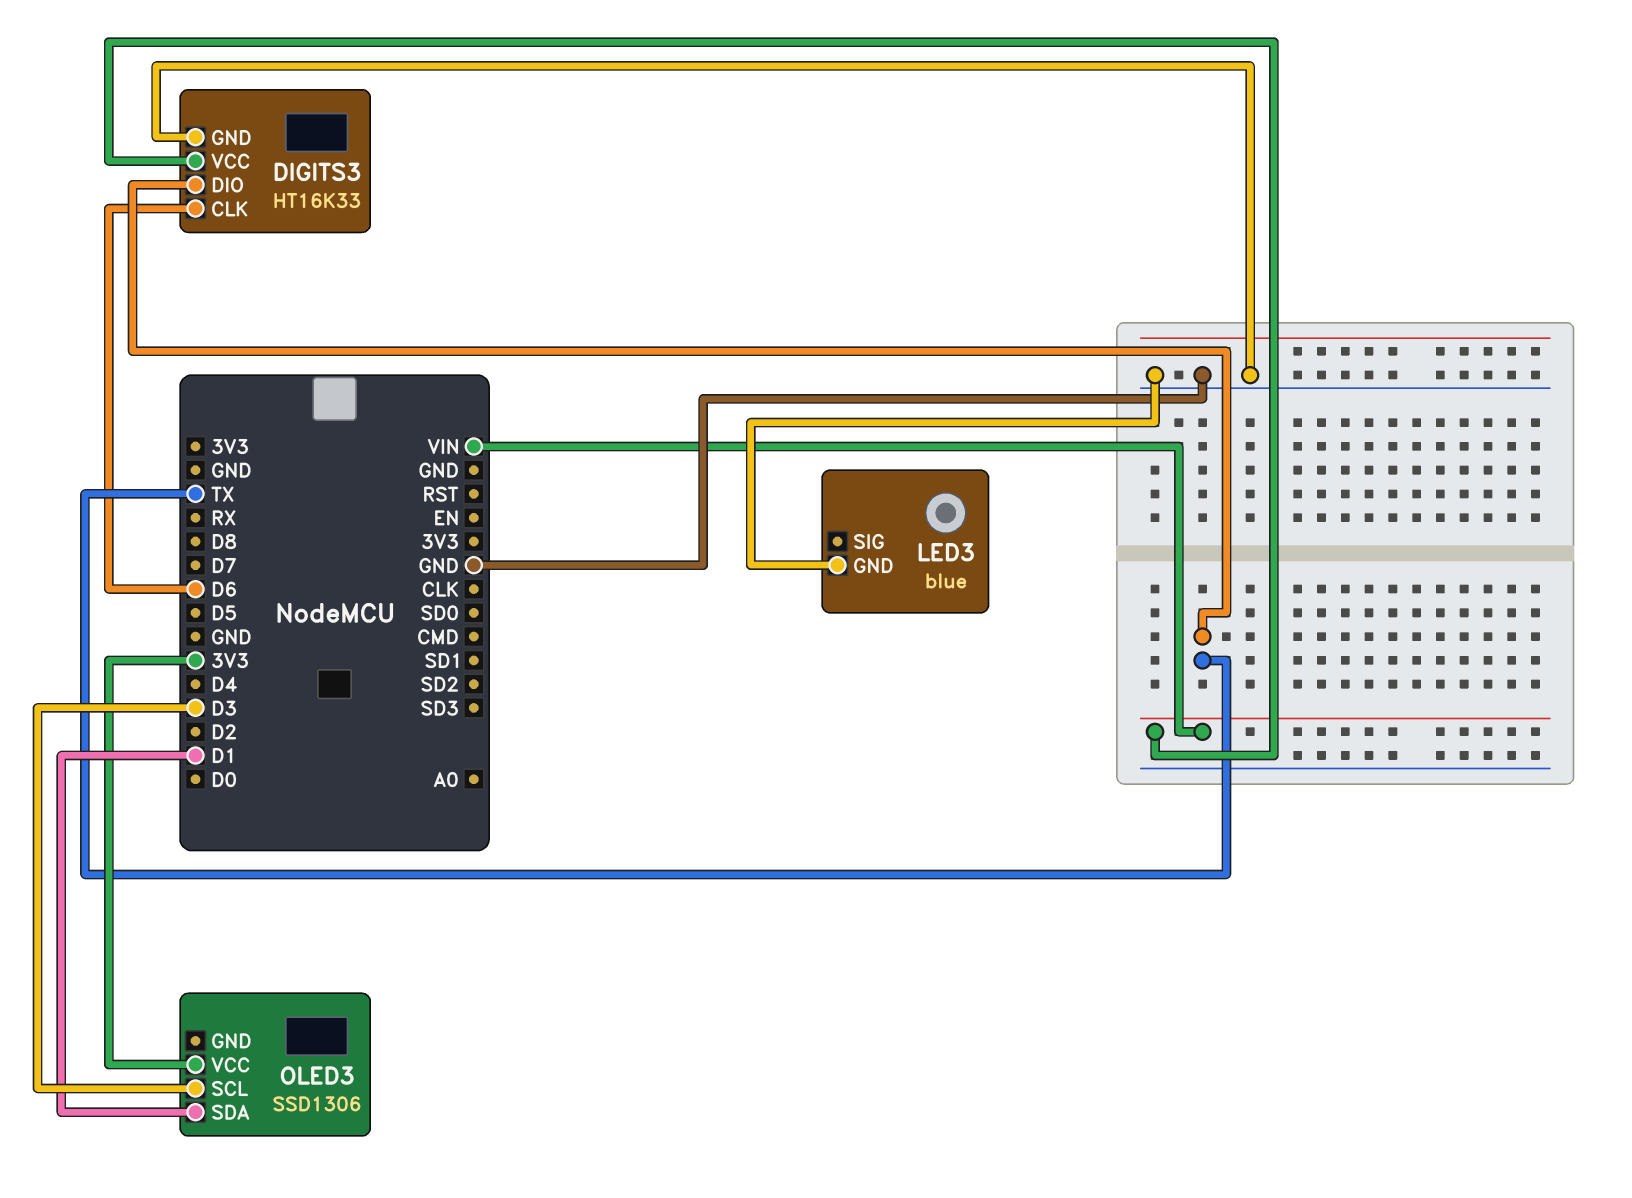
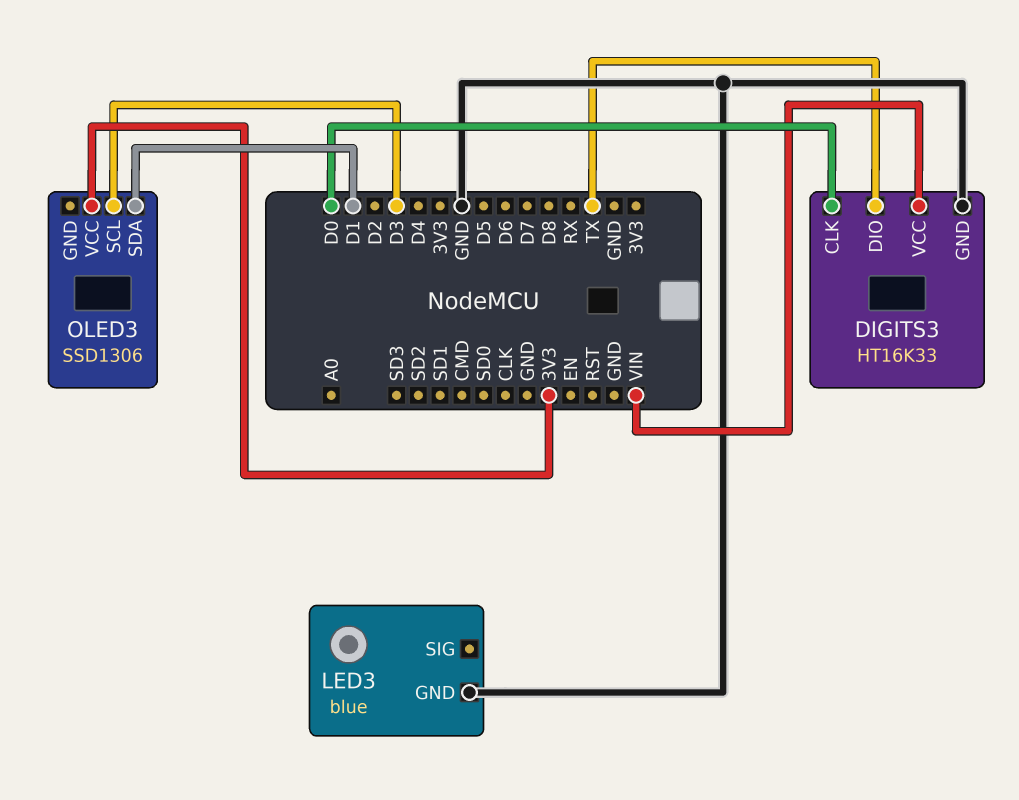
DIGITS3 pin CLK: D6 -> D0

